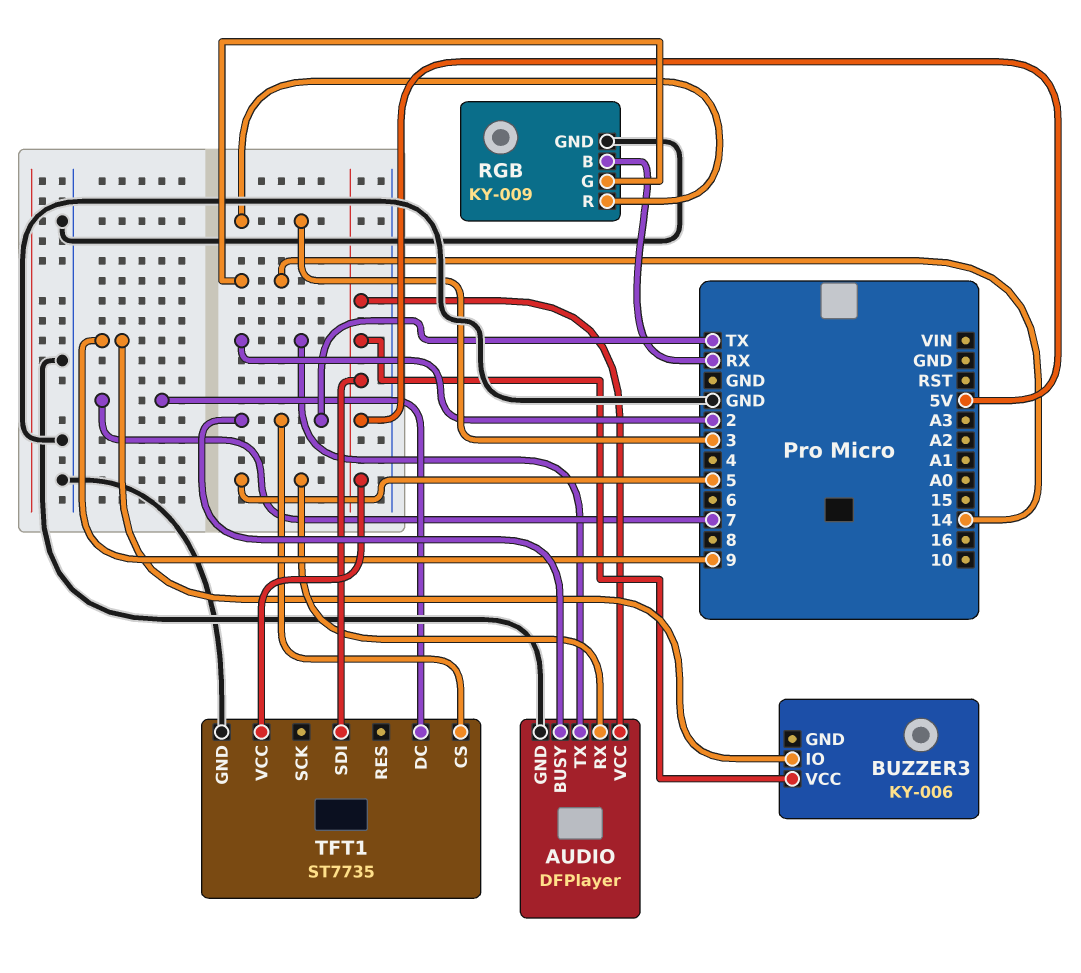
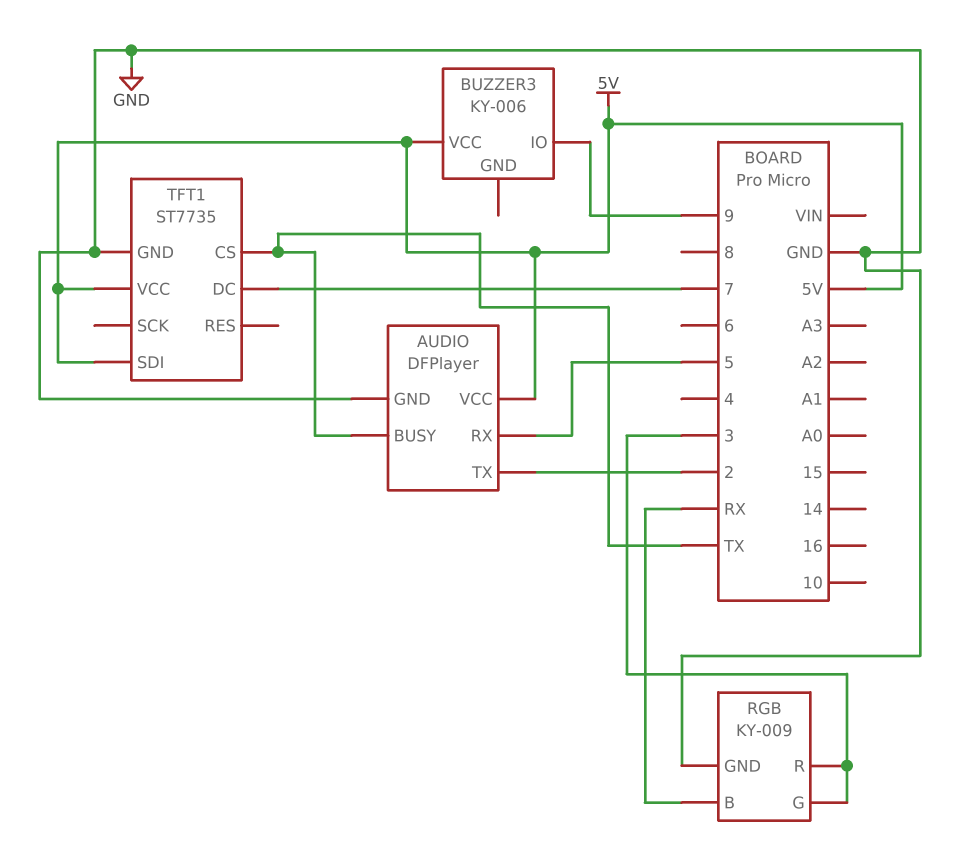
RGB pin G: 14 -> 3

